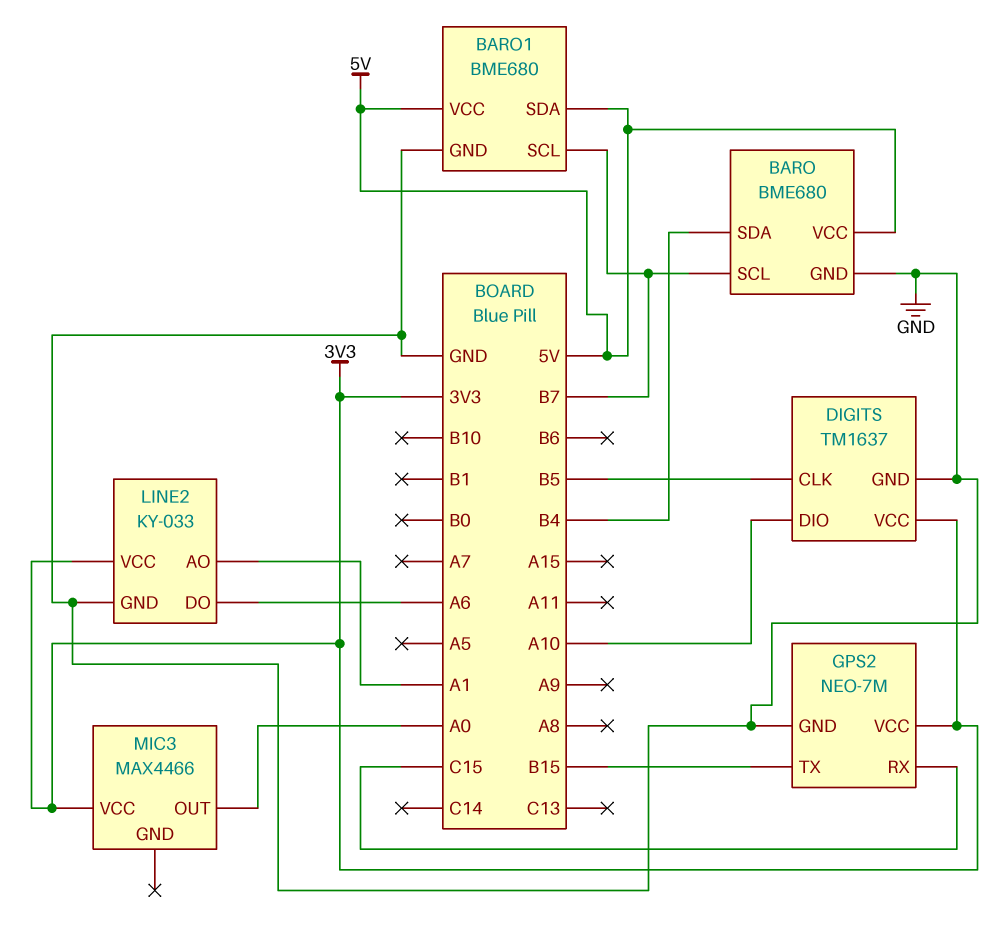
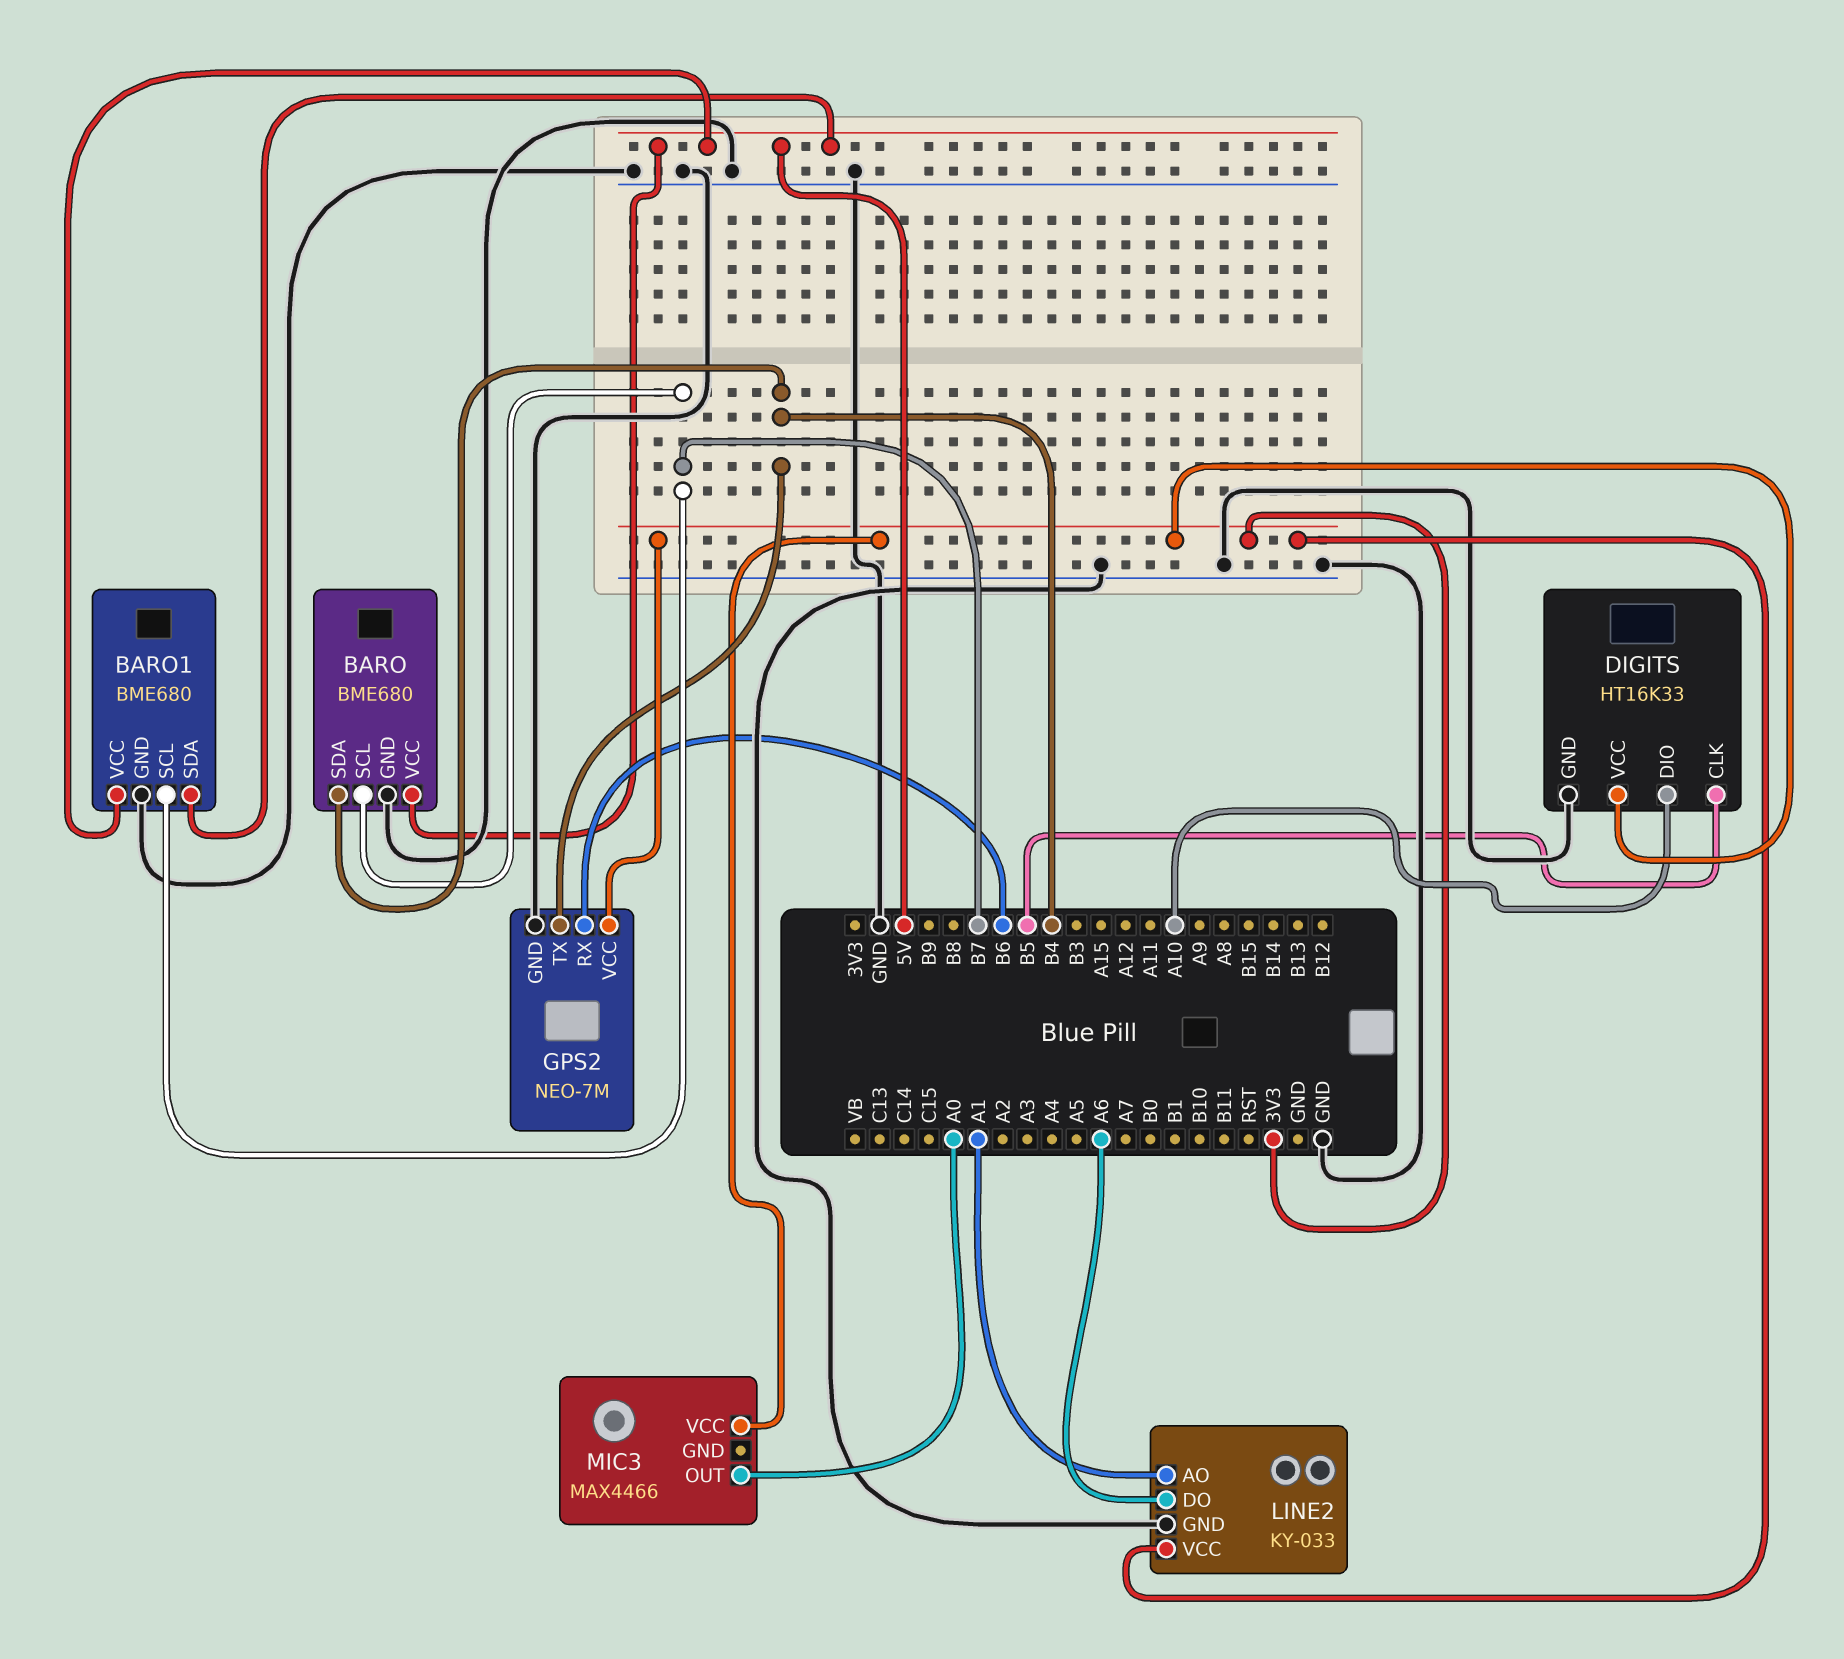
DIGITS: TM1637 -> HT16K33
GPS2 pin RX: C15 -> B6
GPS2 pin TX: B15 -> B4

